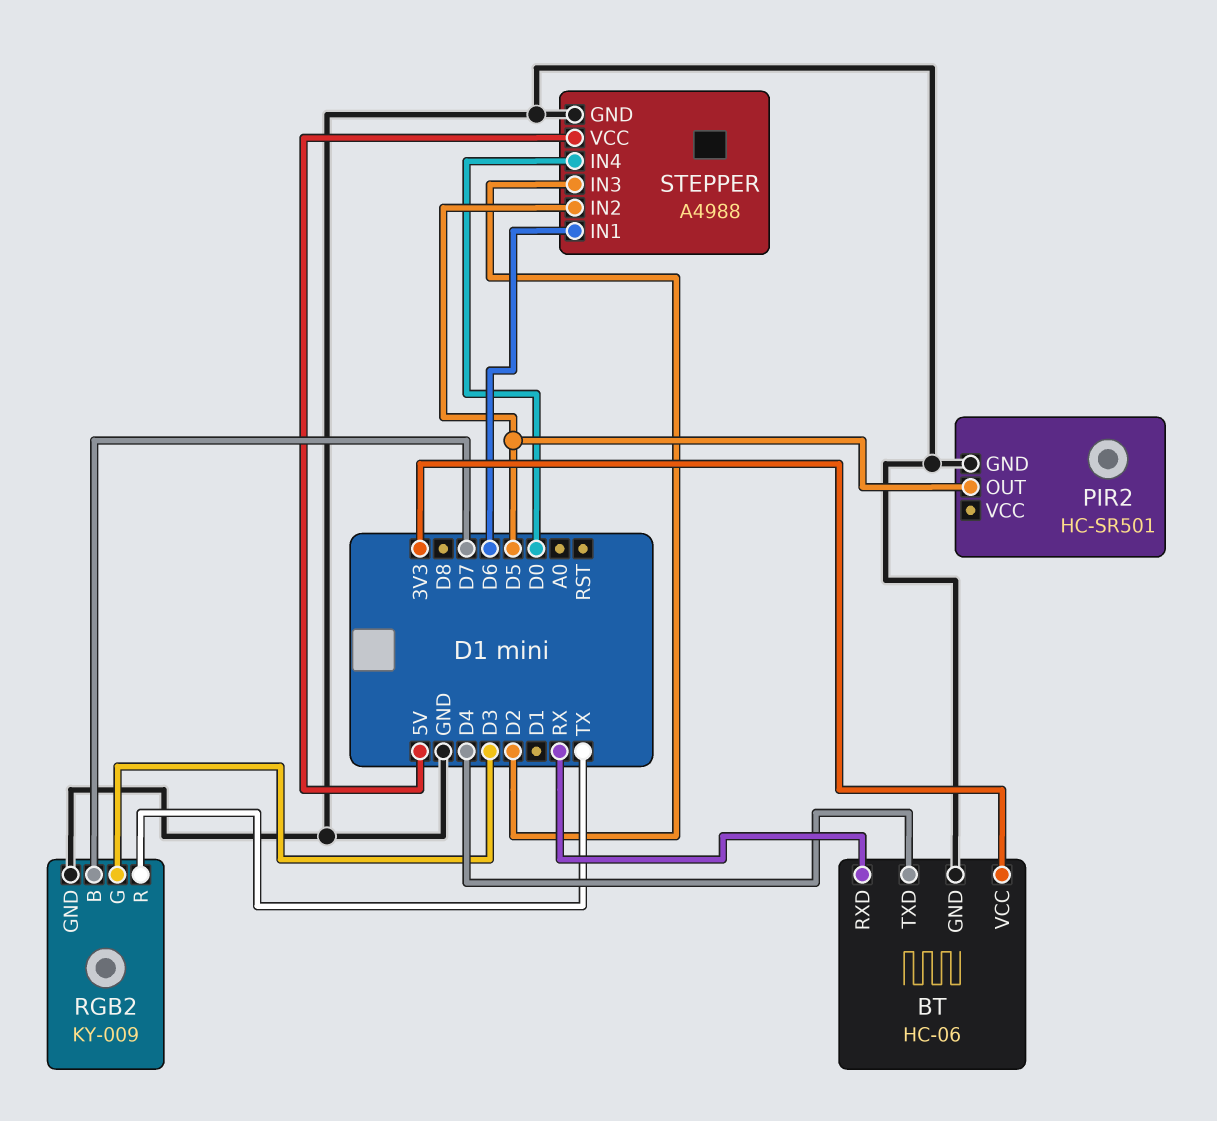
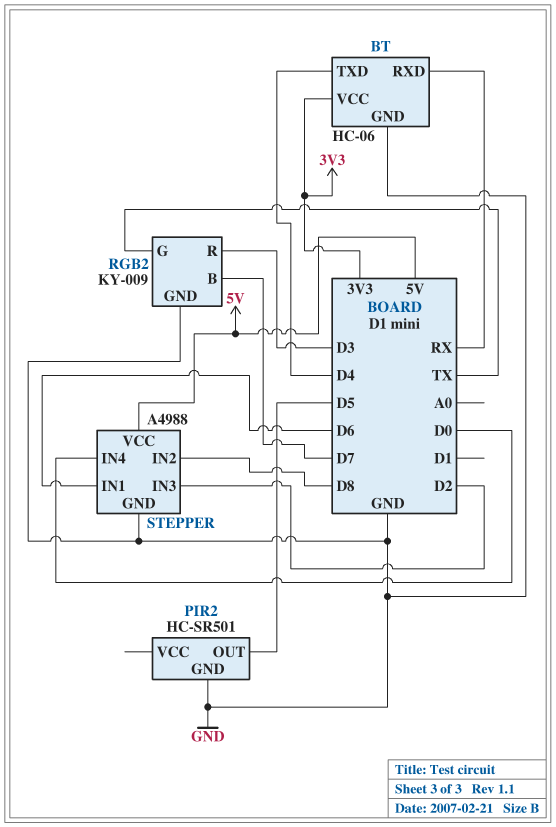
RGB2 pin G: D3 -> TX
RGB2 pin R: TX -> D3
STEPPER pin IN2: D5 -> D8

